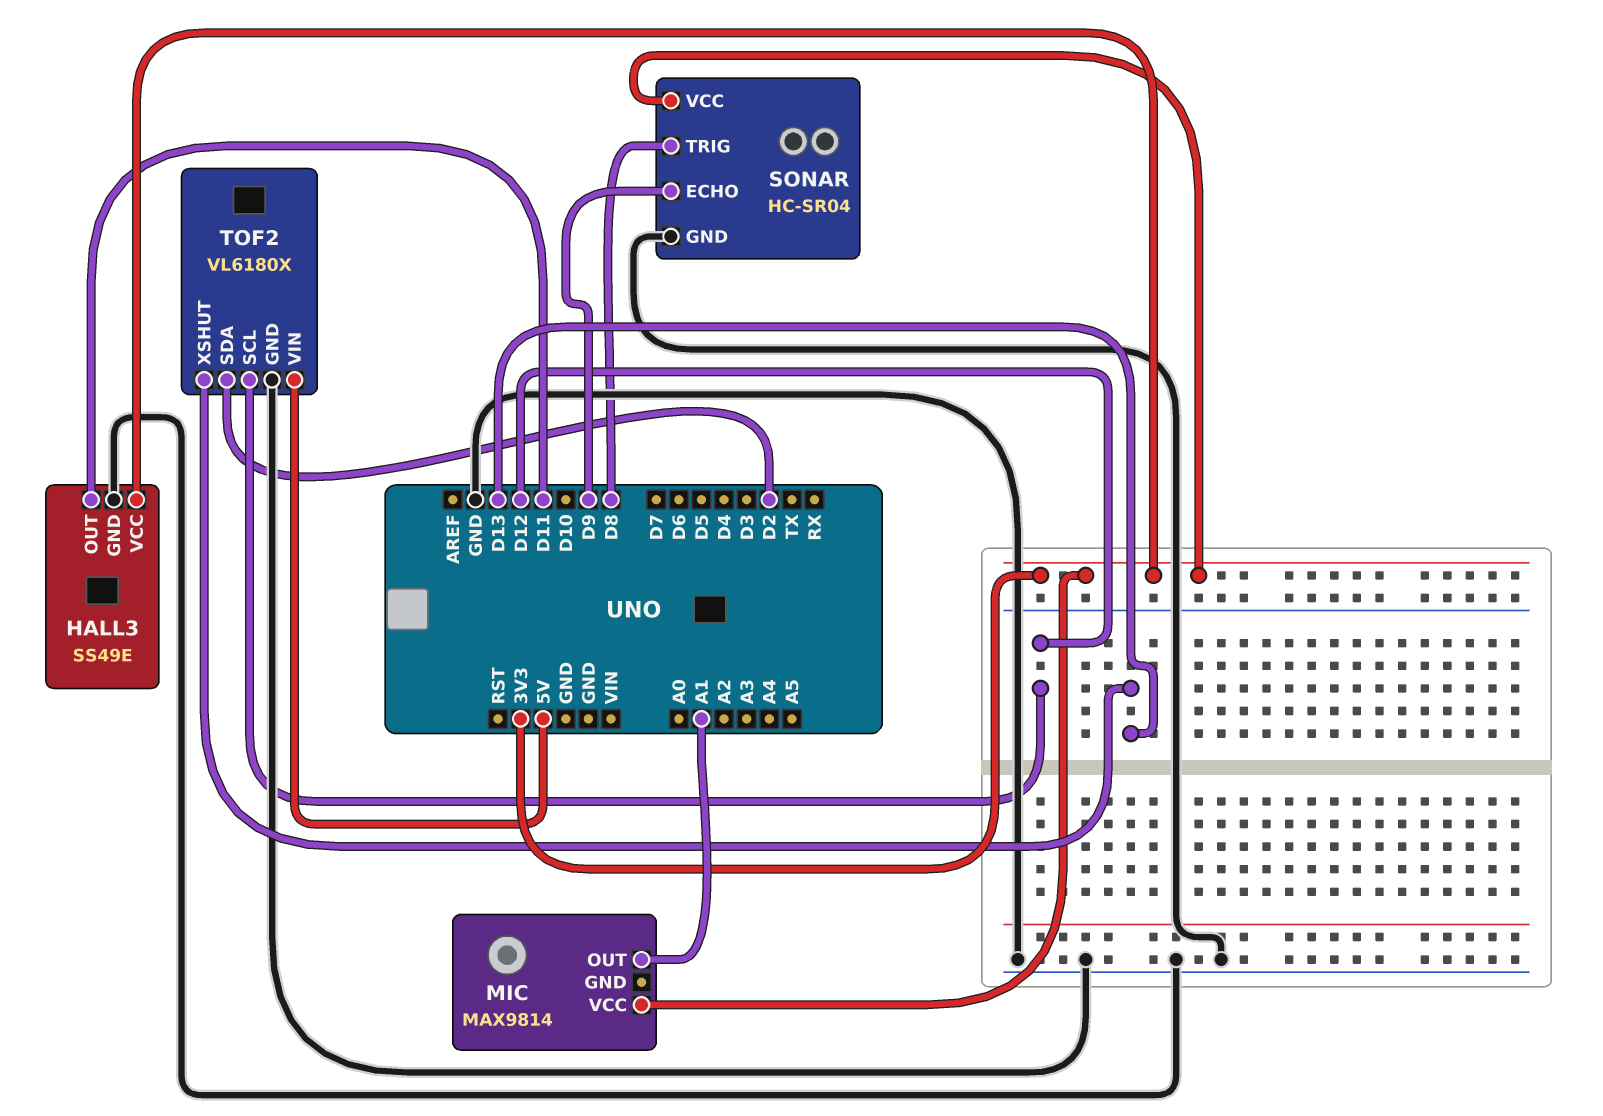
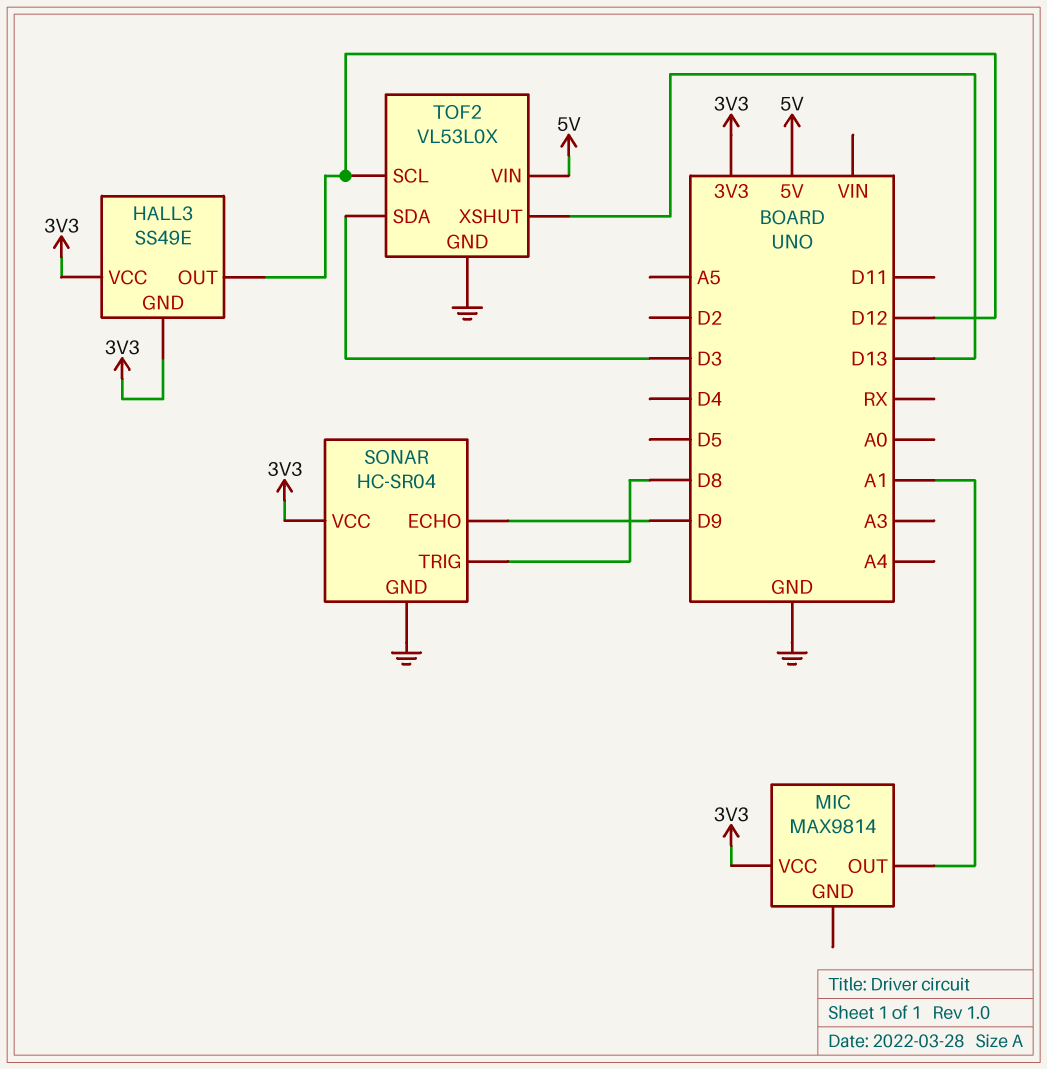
HALL3 pin GND: GND -> 3V3
HALL3 pin OUT: D11 -> D12
TOF2: VL6180X -> VL53L0X
TOF2 pin SDA: D2 -> D3

